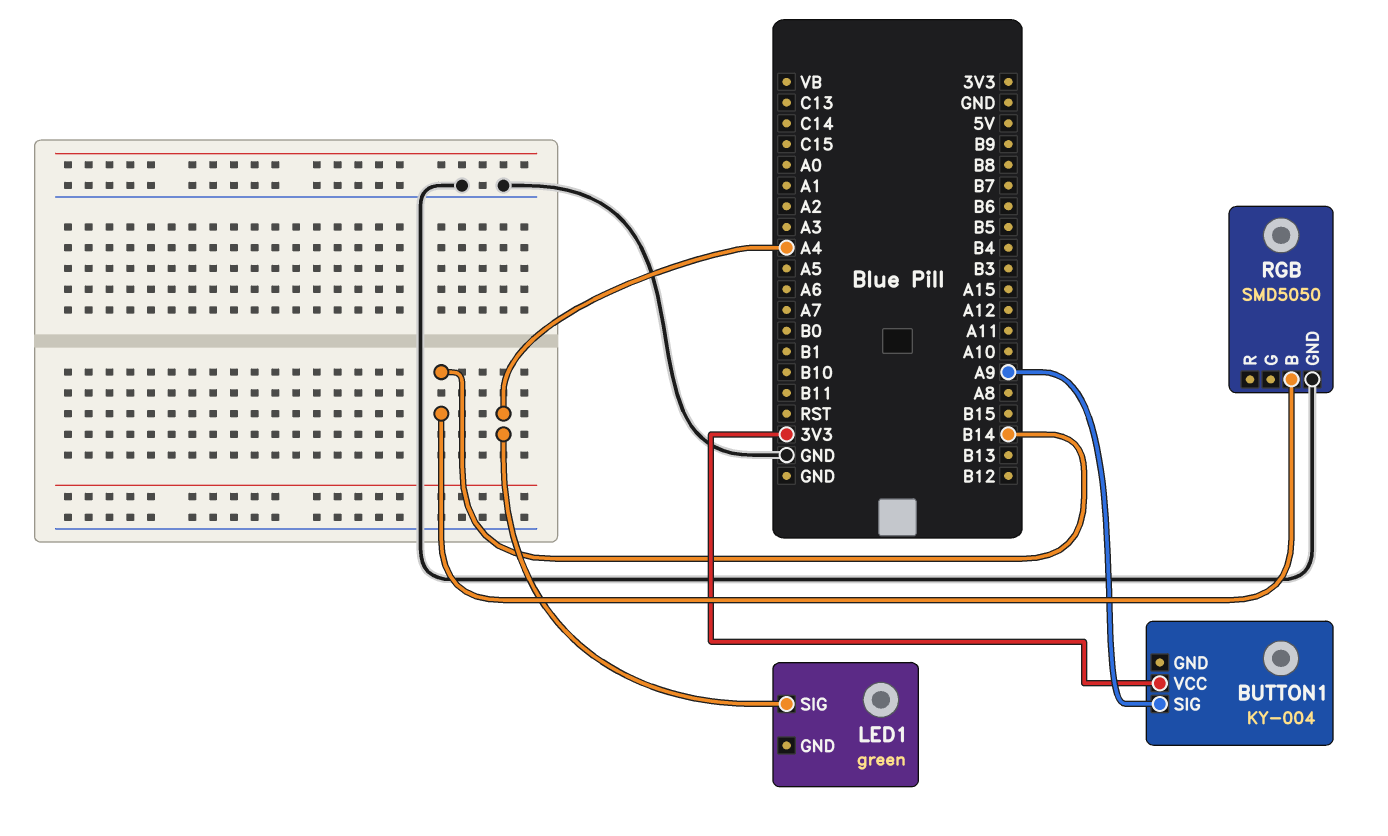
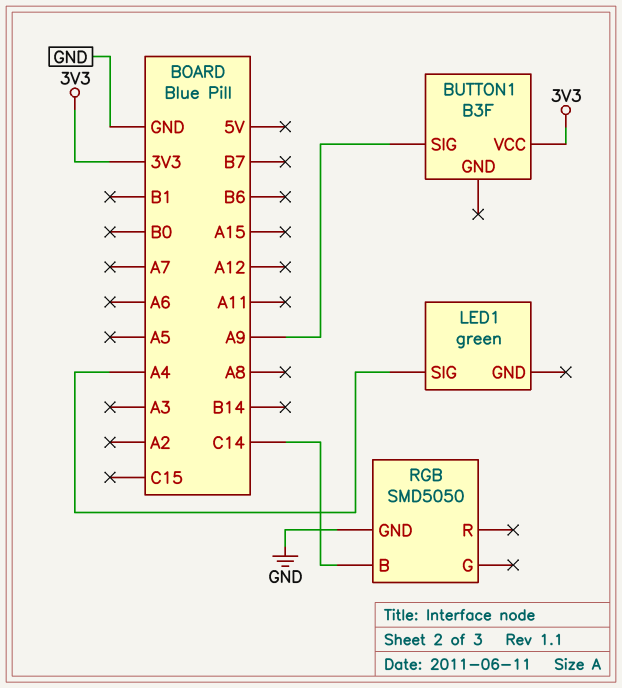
BUTTON1: KY-004 -> B3F
RGB pin B: B14 -> C14

